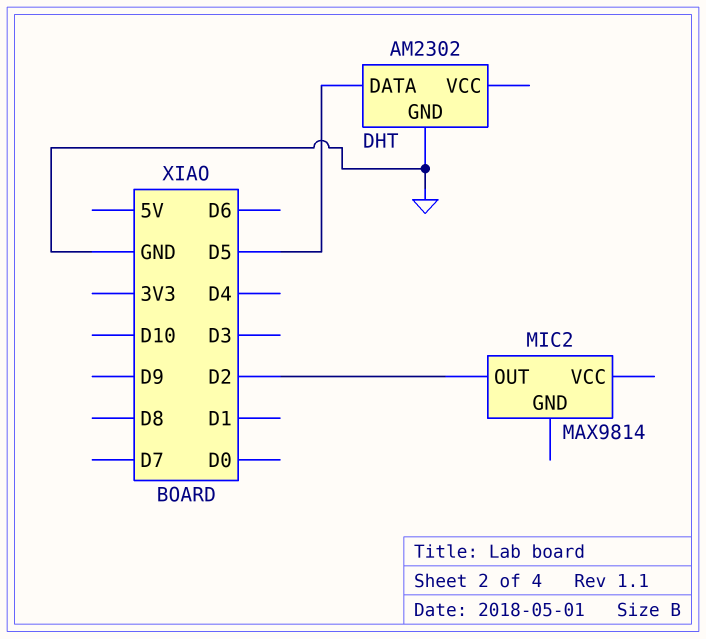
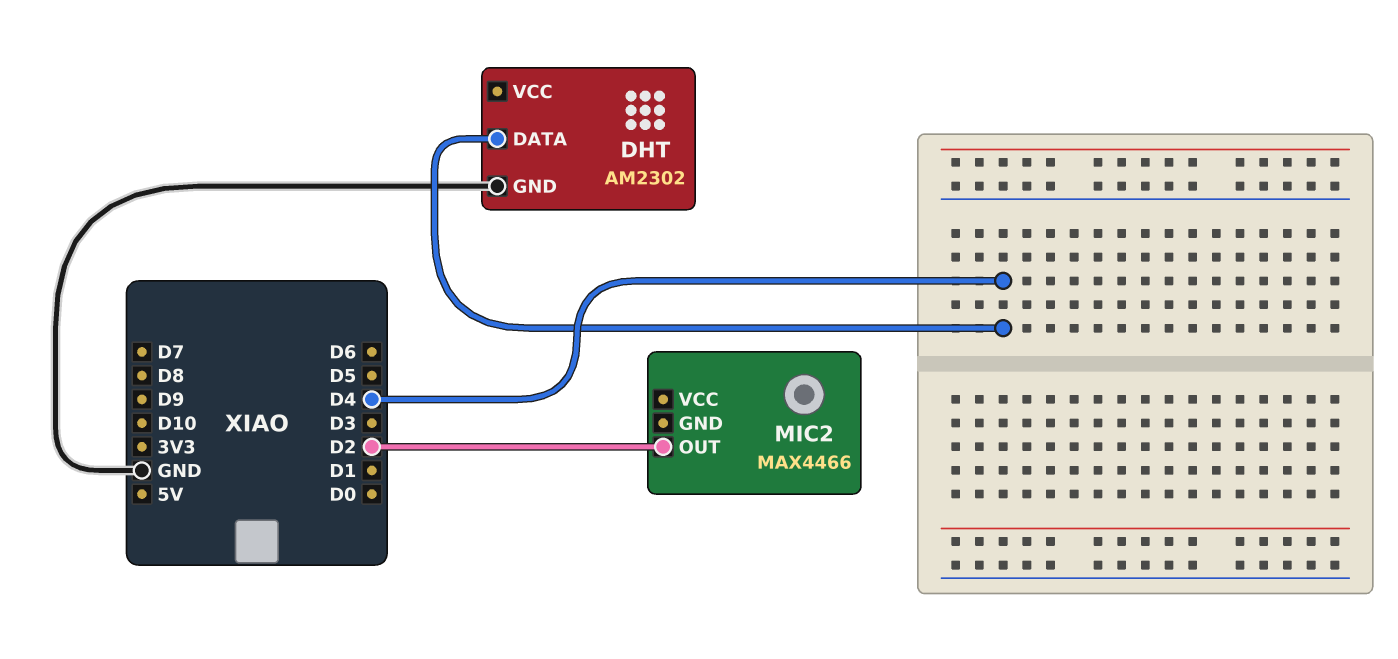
DHT pin DATA: D5 -> D4
MIC2: MAX9814 -> MAX4466

